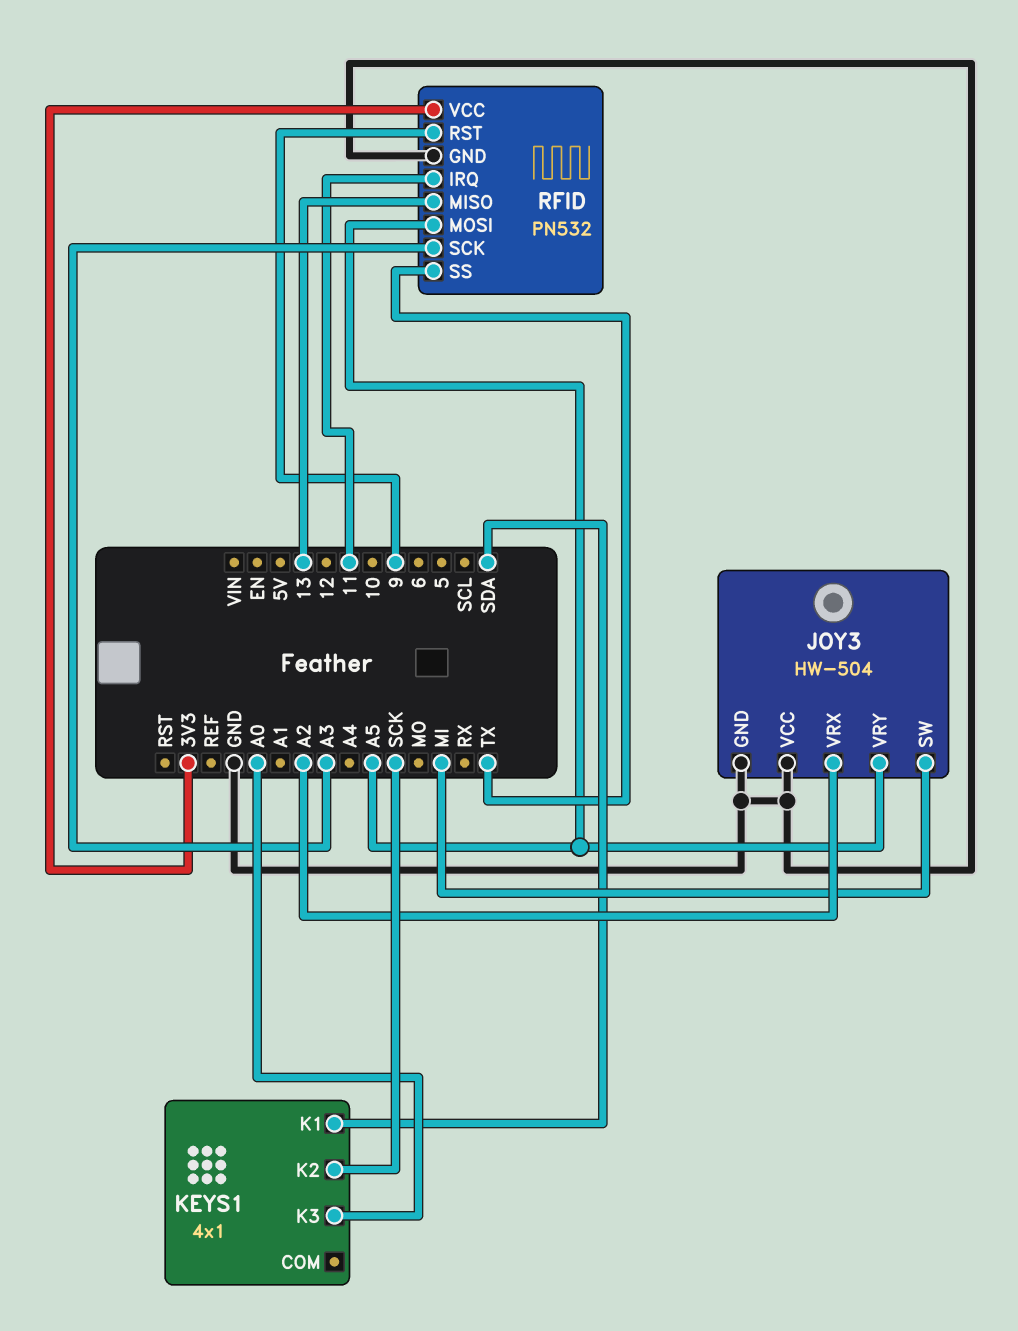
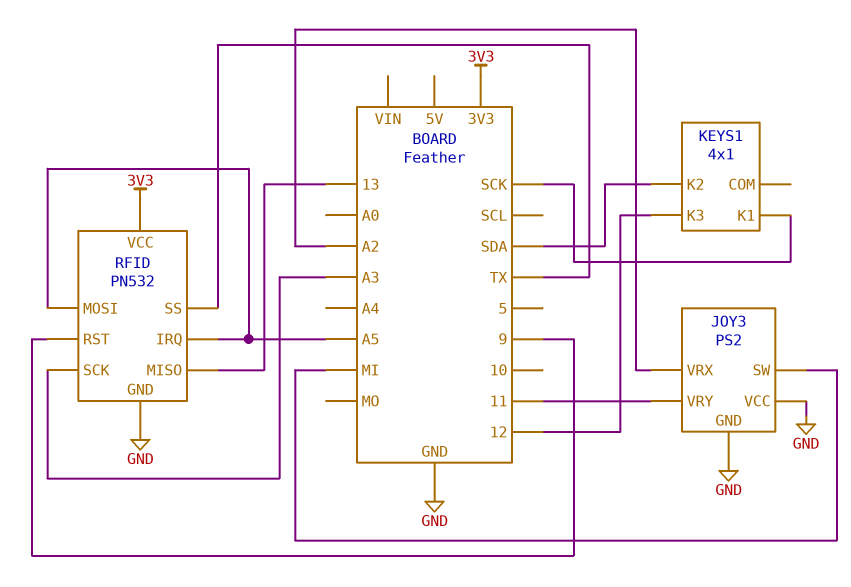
JOY3: HW-504 -> PS2
JOY3 pin VRY: A5 -> 11
KEYS1 pin K1: SDA -> SCK
KEYS1 pin K2: SCK -> SDA
KEYS1 pin K3: A0 -> 12
RFID pin IRQ: 11 -> A5

